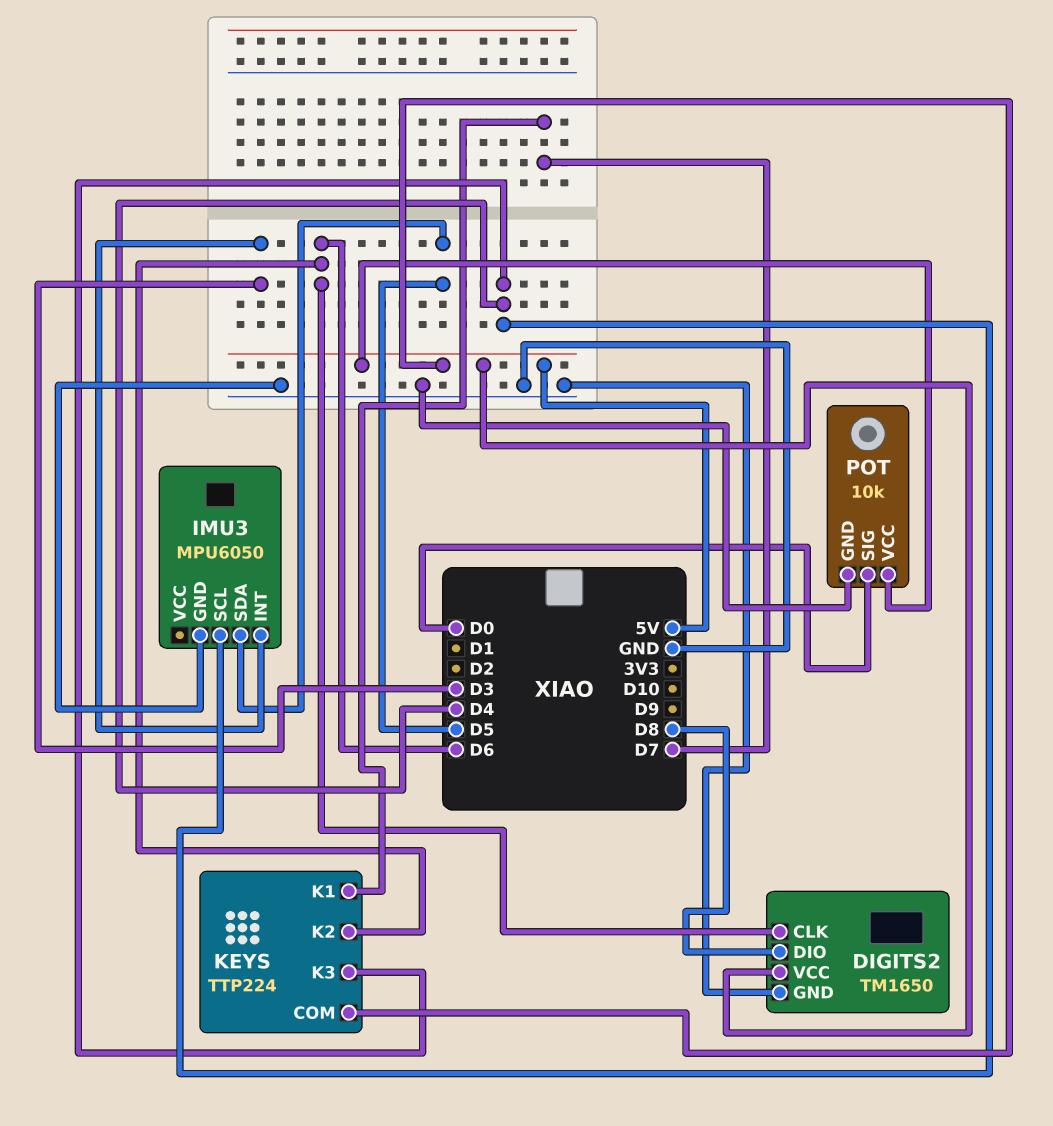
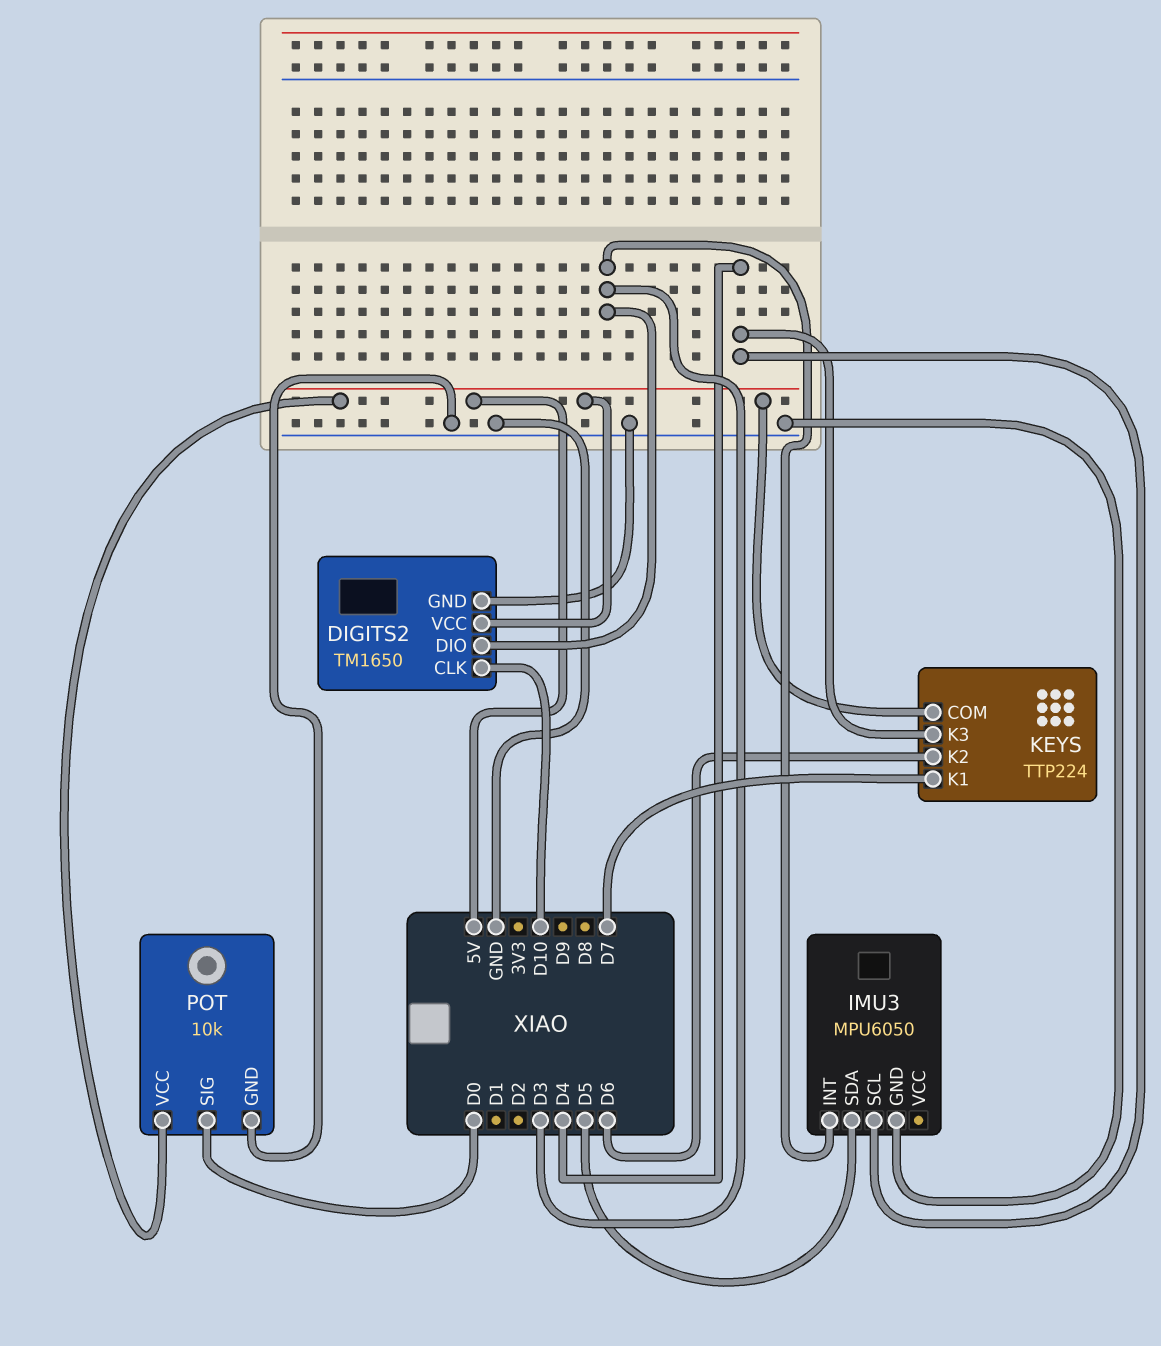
DIGITS2 pin CLK: D6 -> D10
DIGITS2 pin DIO: D8 -> D3

